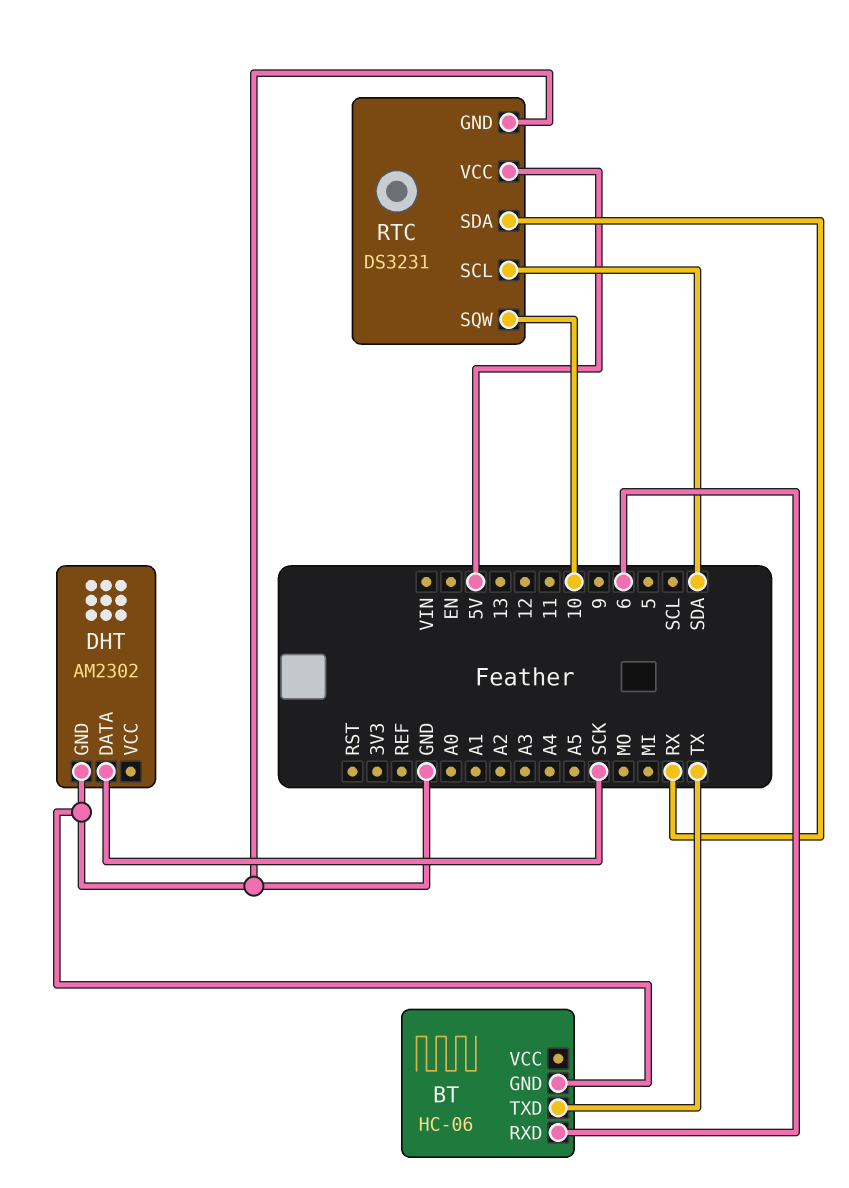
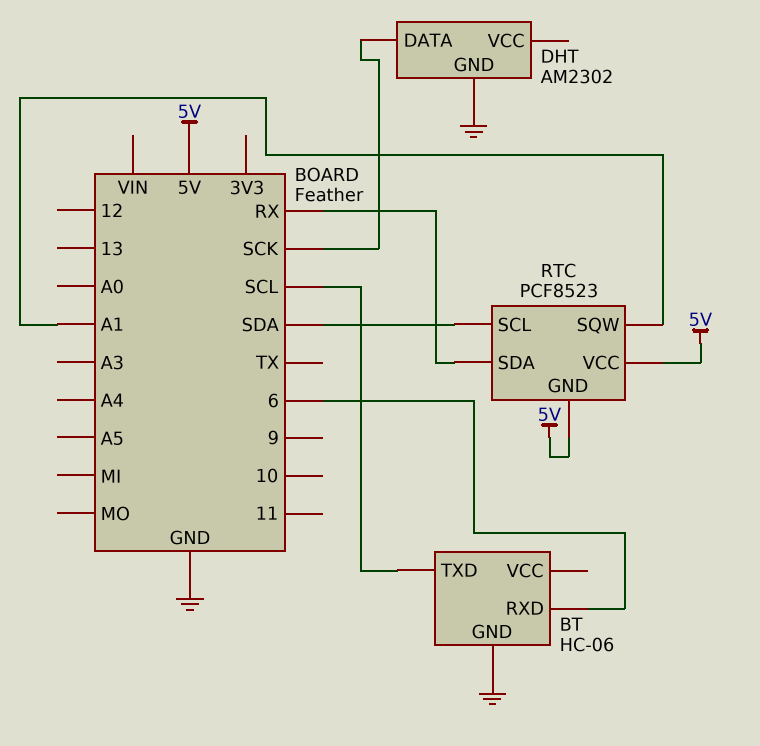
BT pin TXD: TX -> SCL
RTC: DS3231 -> PCF8523
RTC pin GND: GND -> 5V
RTC pin SQW: 10 -> A1

